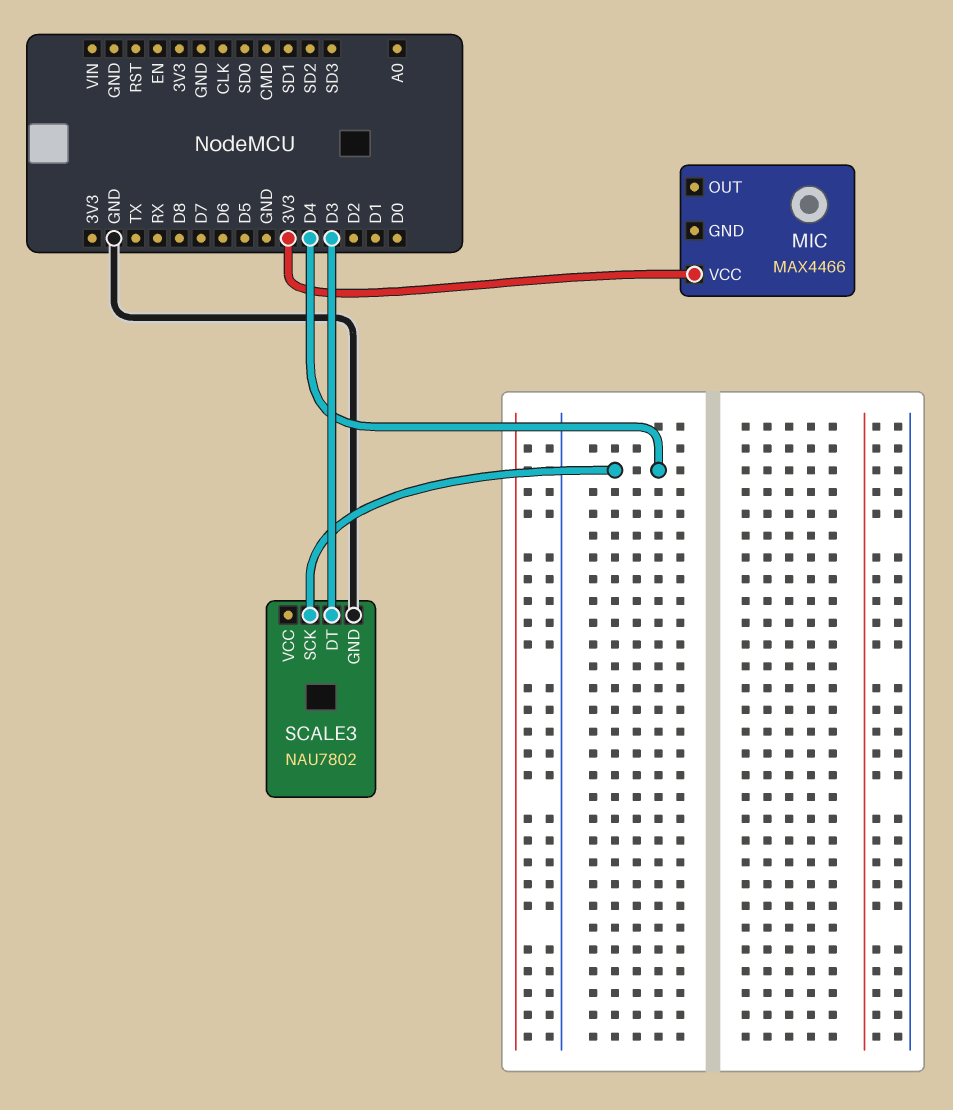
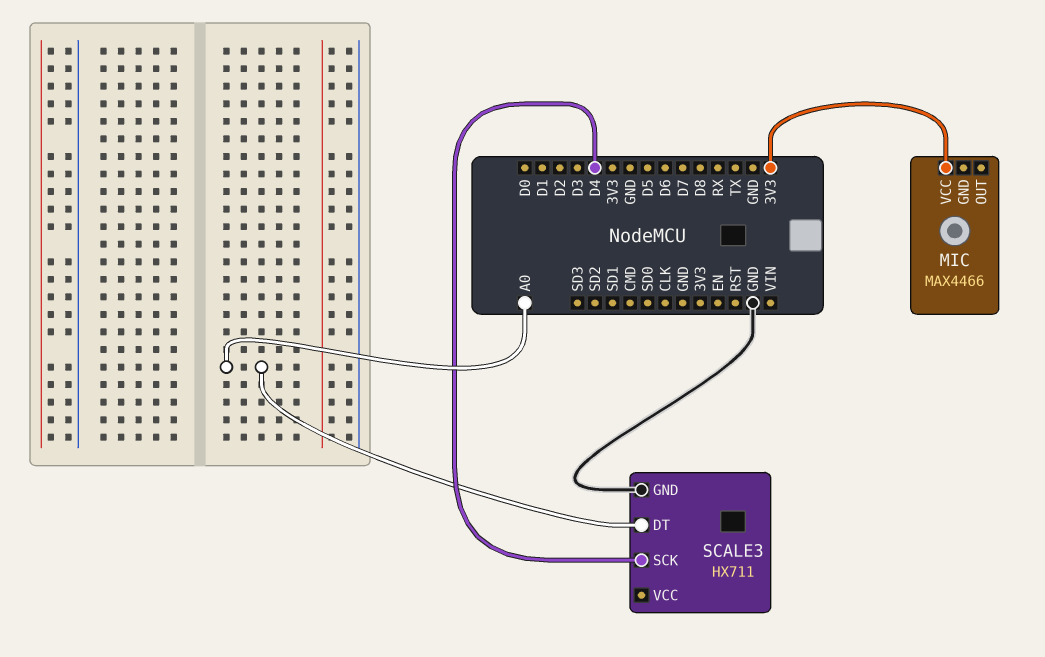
SCALE3: NAU7802 -> HX711
SCALE3 pin DT: D3 -> A0

